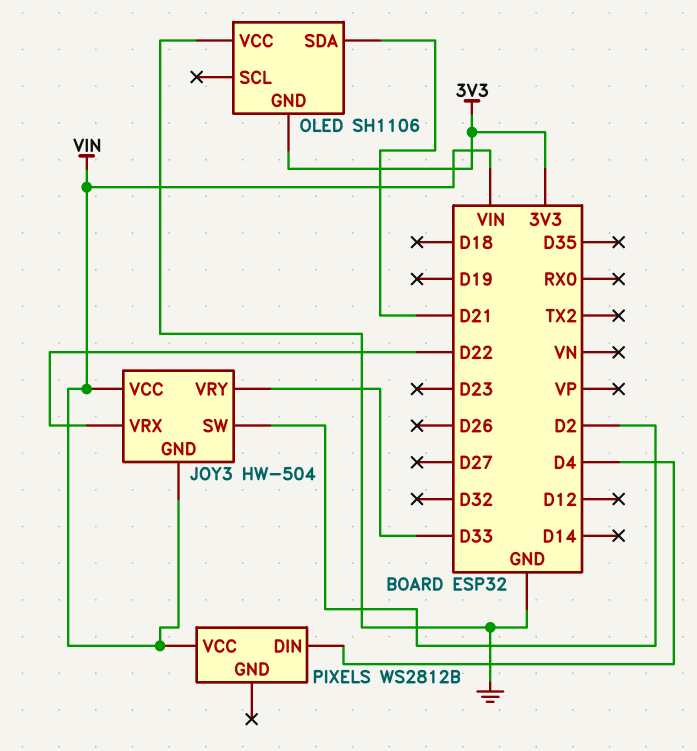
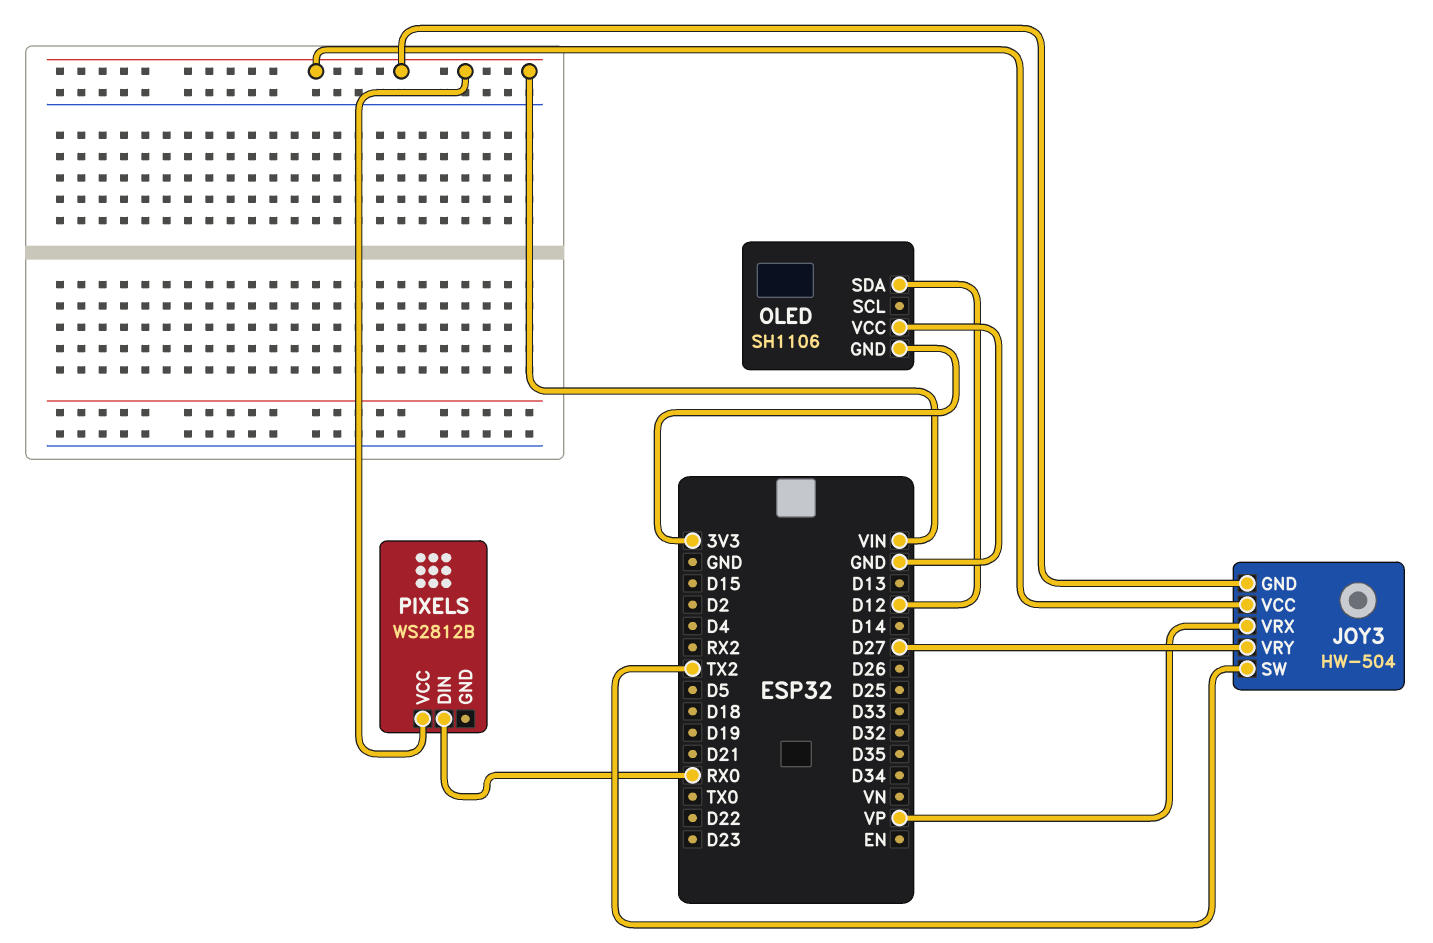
JOY3 pin SW: D2 -> TX2
JOY3 pin VRX: D22 -> VP
JOY3 pin VRY: D33 -> D27
OLED pin SDA: D21 -> D12
PIXELS pin DIN: D4 -> RX0

